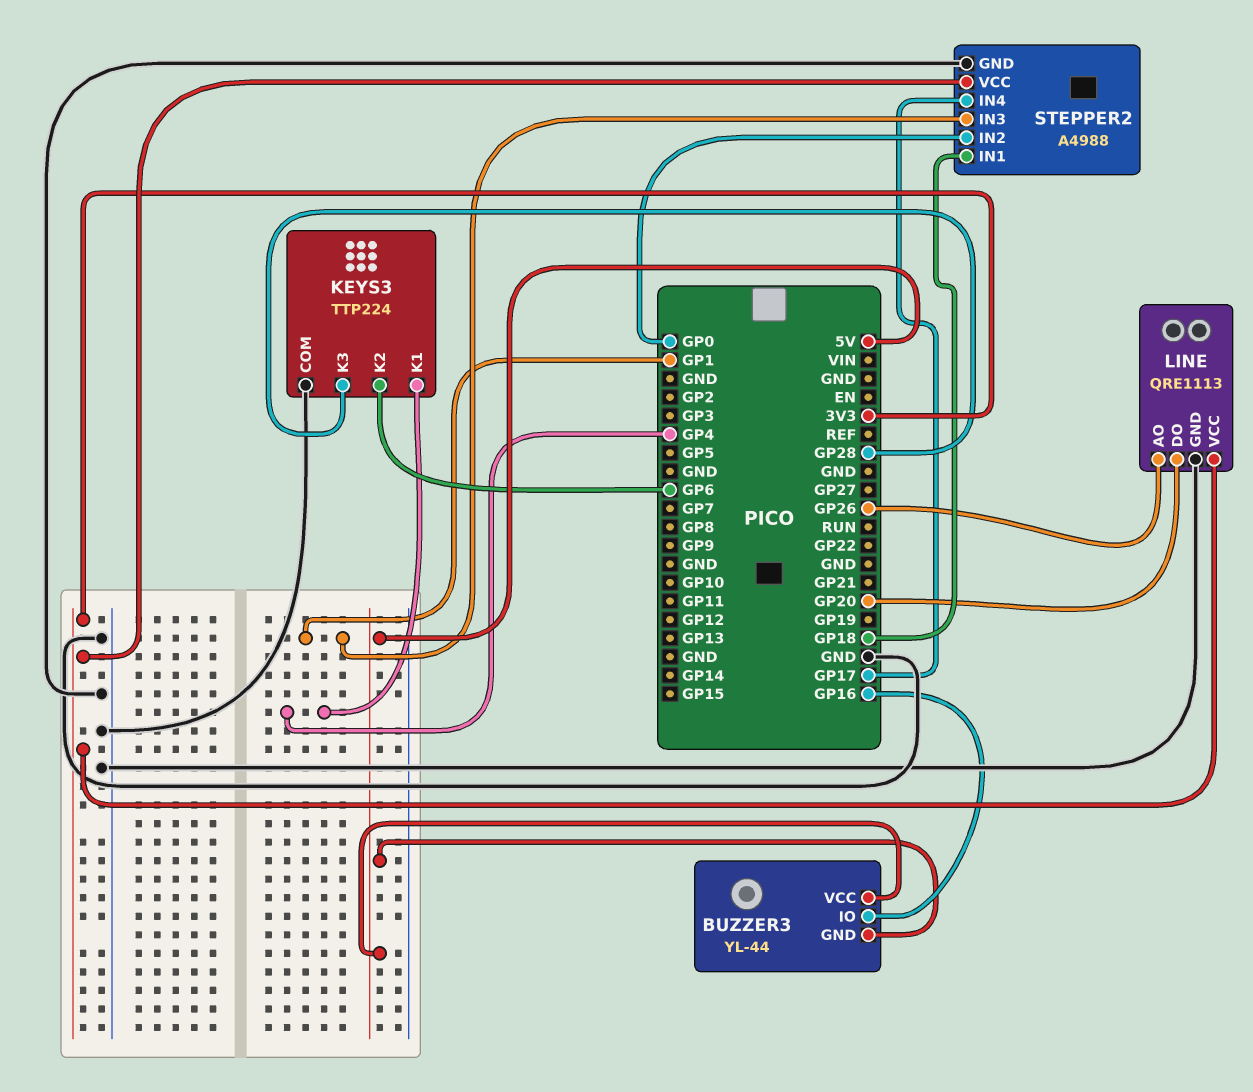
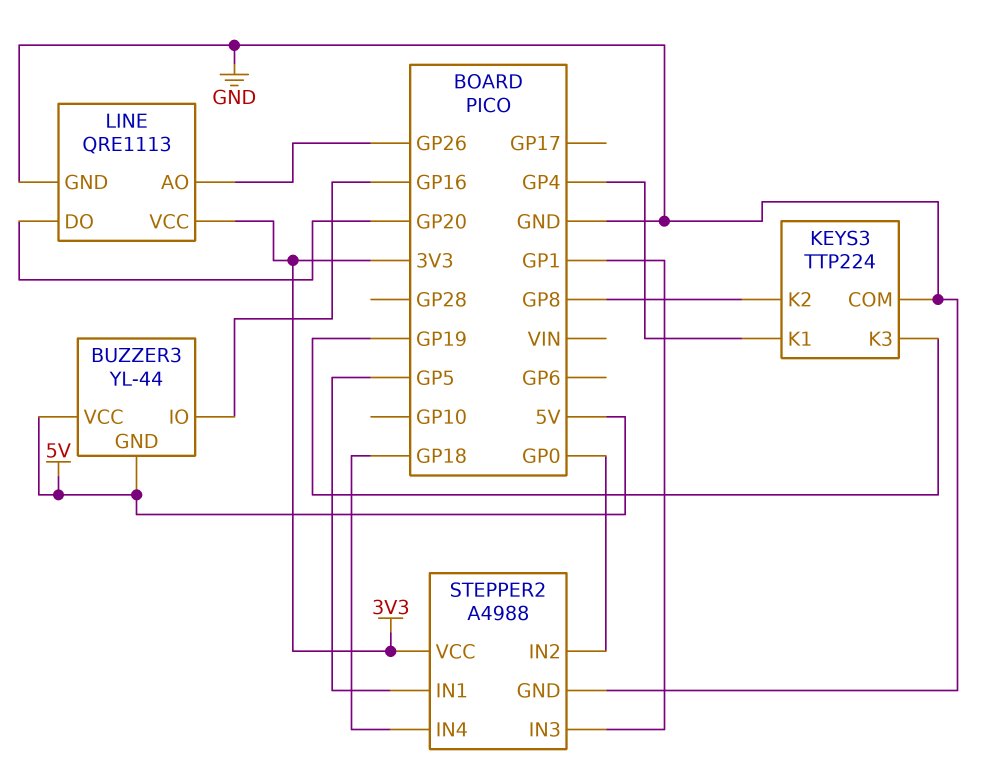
KEYS3 pin K2: GP6 -> GP8
KEYS3 pin K3: GP28 -> GP19
STEPPER2 pin IN1: GP18 -> GP5
STEPPER2 pin IN4: GP17 -> GP18

